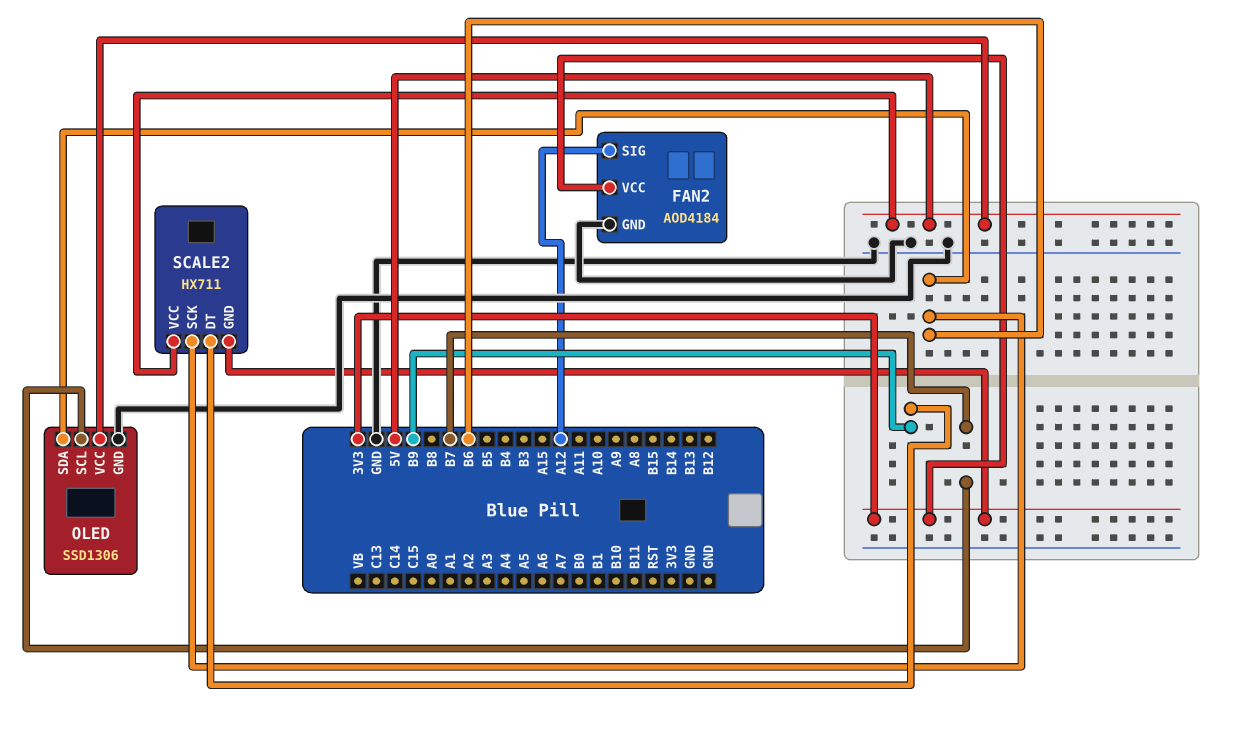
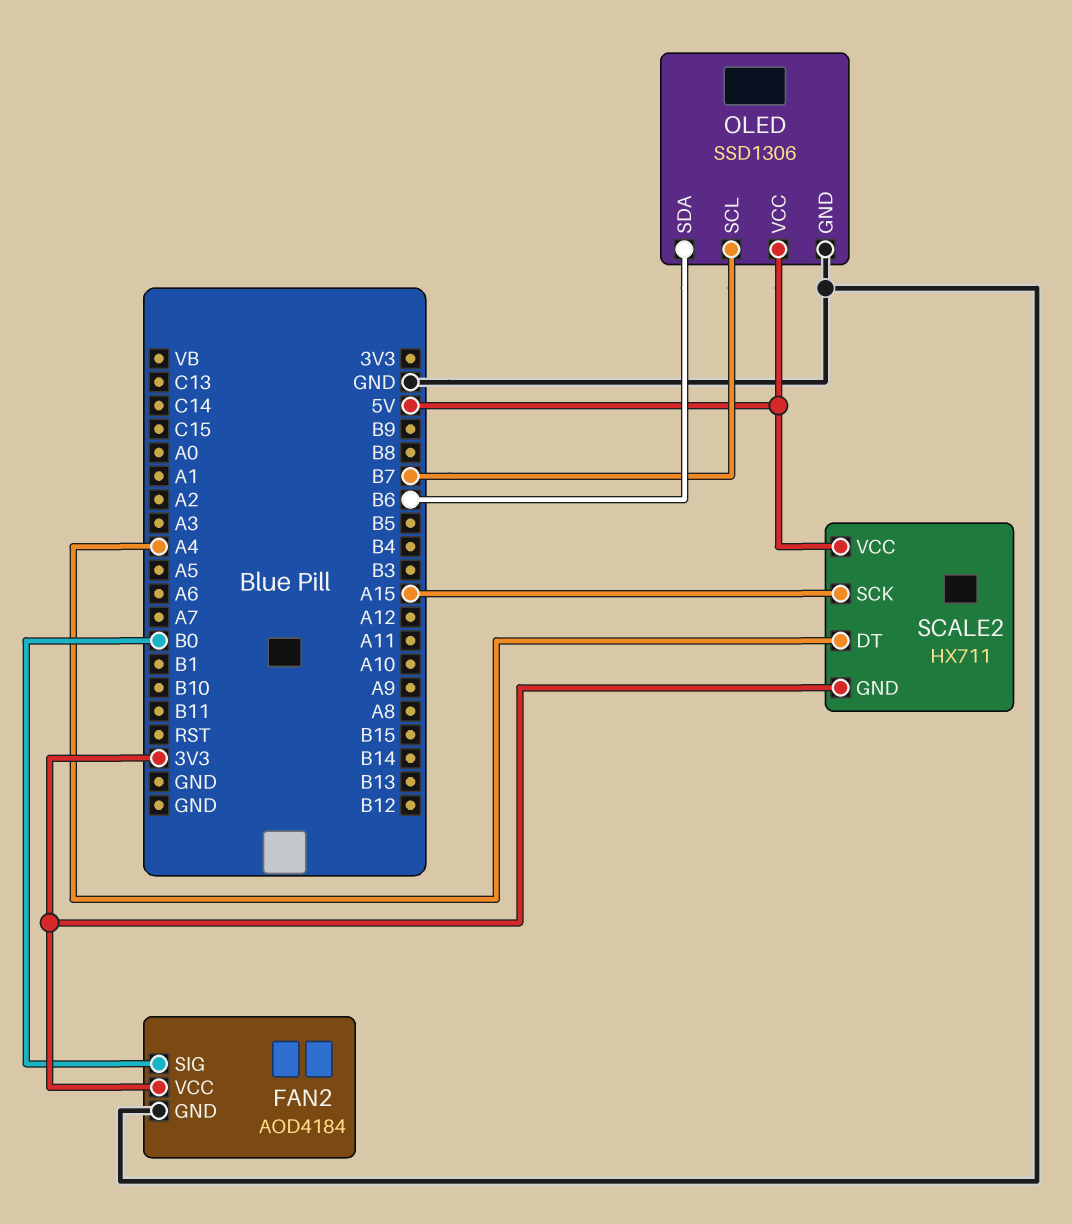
FAN2 pin SIG: A12 -> B0
SCALE2 pin DT: B9 -> A4
SCALE2 pin SCK: B6 -> A15

